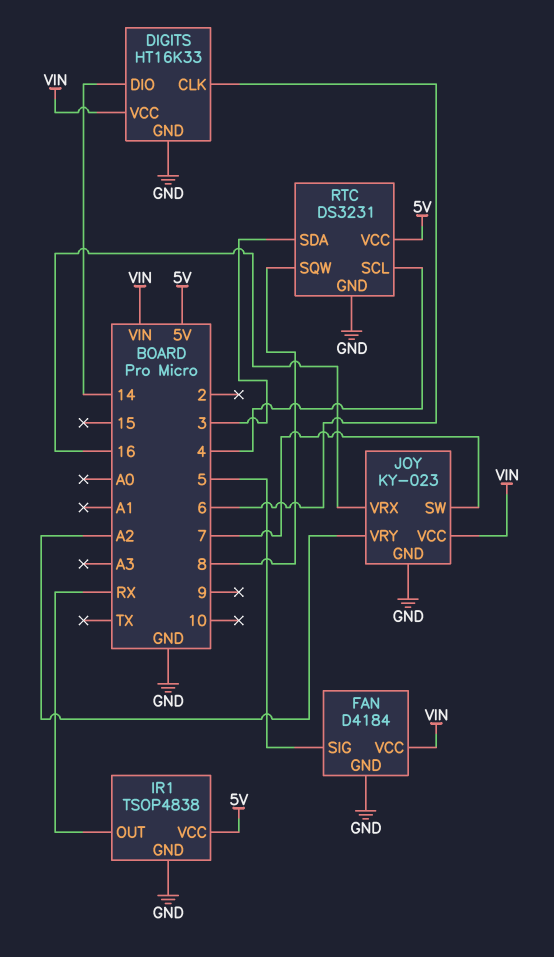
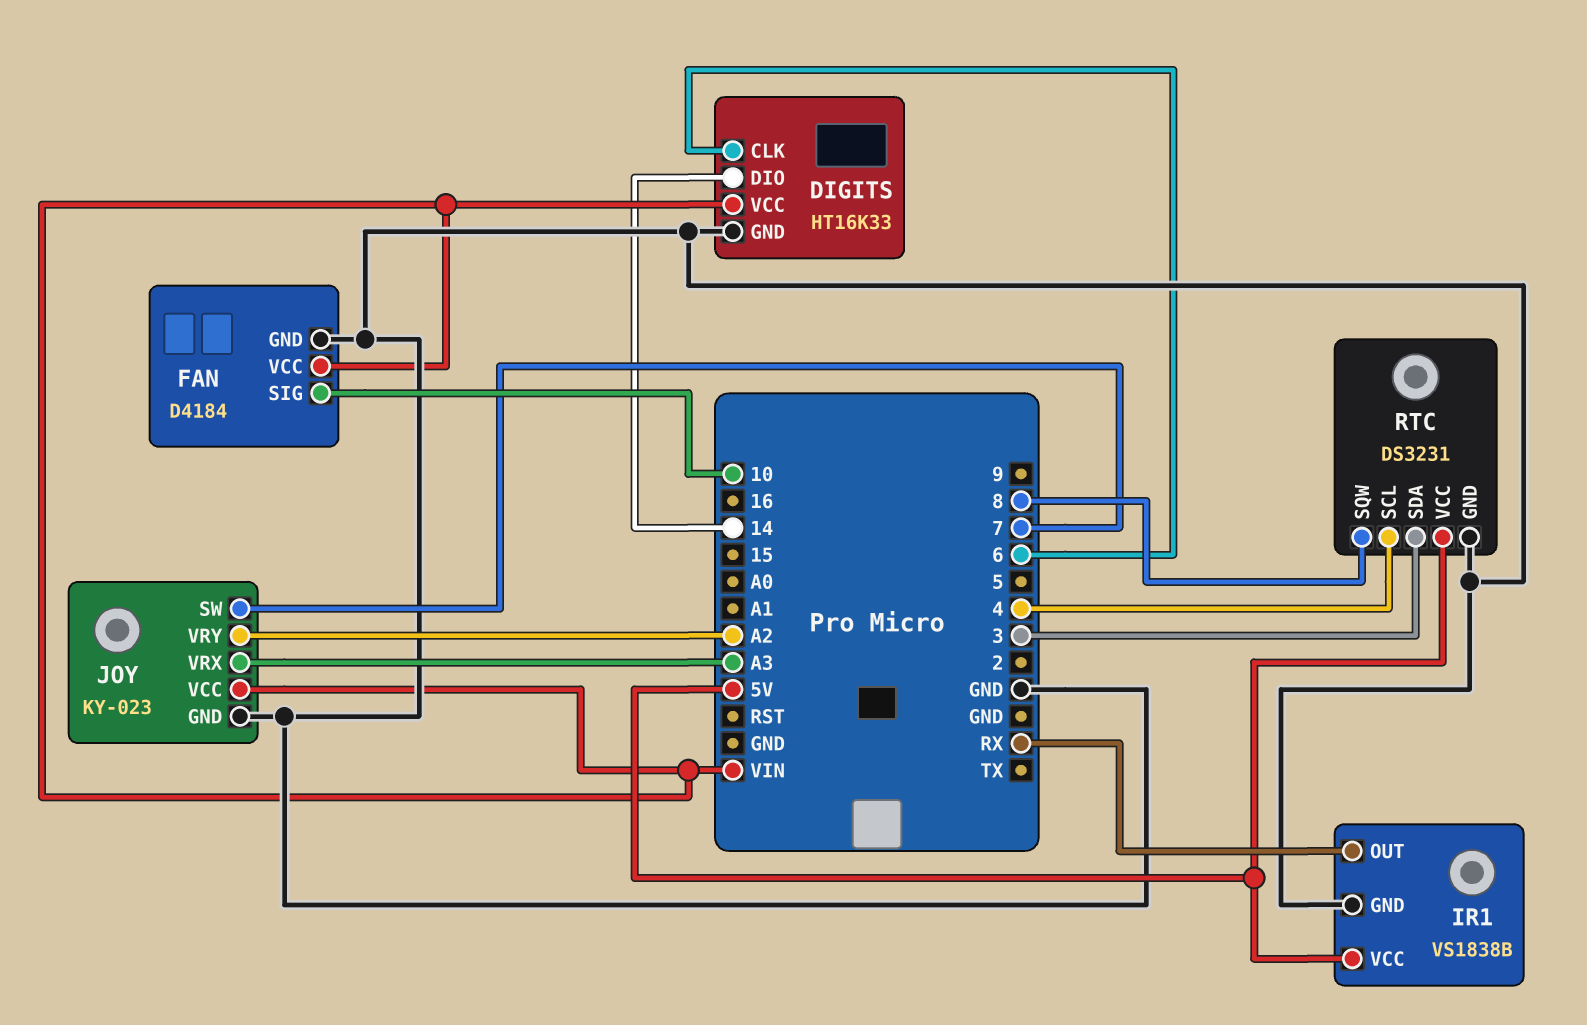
FAN pin SIG: 5 -> 10
IR1: TSOP4838 -> VS1838B
JOY pin VRX: 16 -> A3

